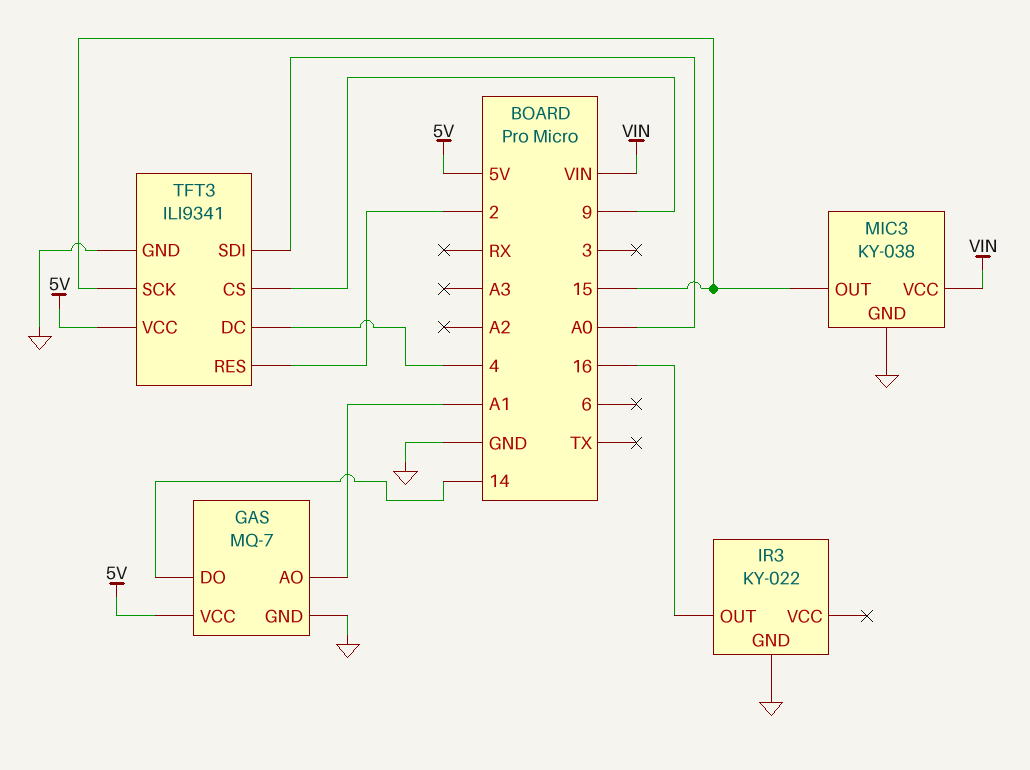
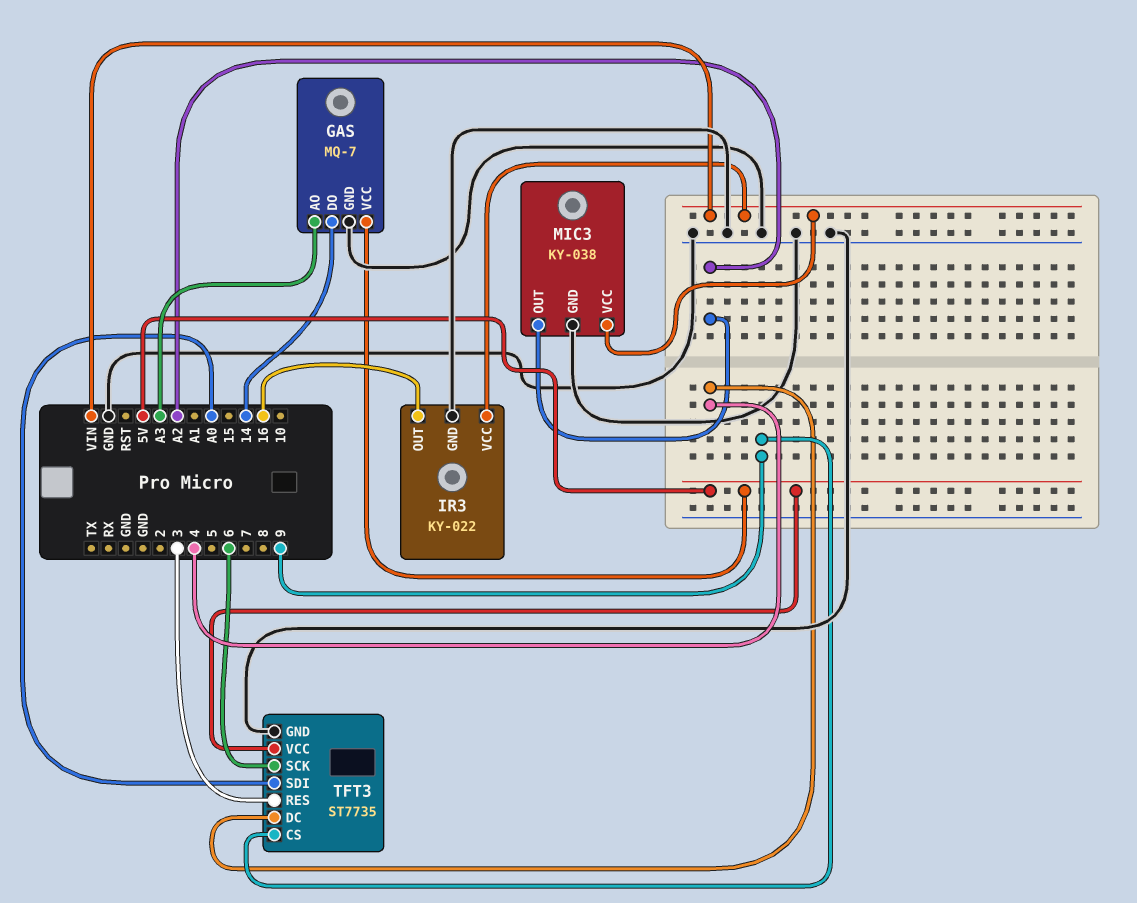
GAS pin AO: A1 -> A3
IR3 pin VCC: none -> VIN
MIC3 pin OUT: 15 -> A2
TFT3: ILI9341 -> ST7735
TFT3 pin RES: 2 -> 3
TFT3 pin SCK: 15 -> 6

